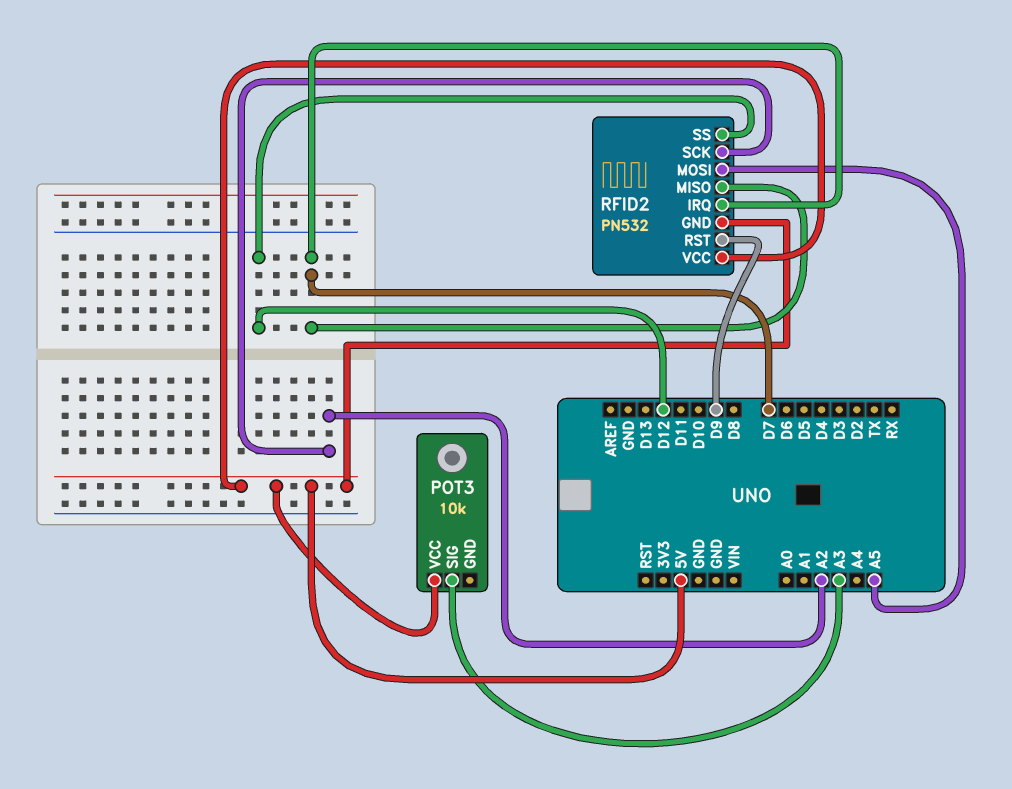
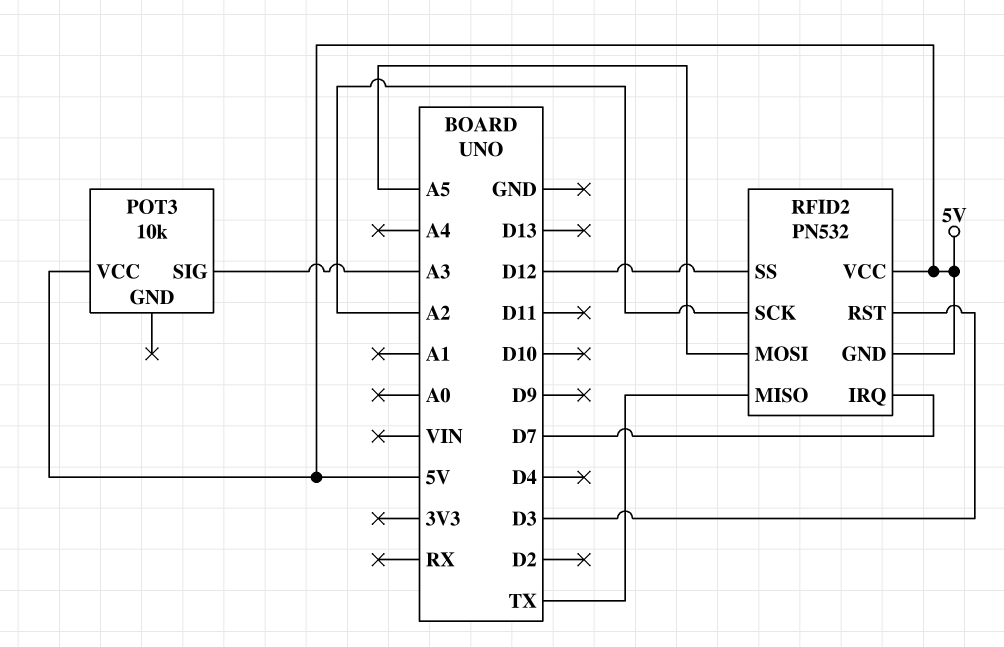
RFID2 pin MISO: D7 -> TX
RFID2 pin RST: D9 -> D3

